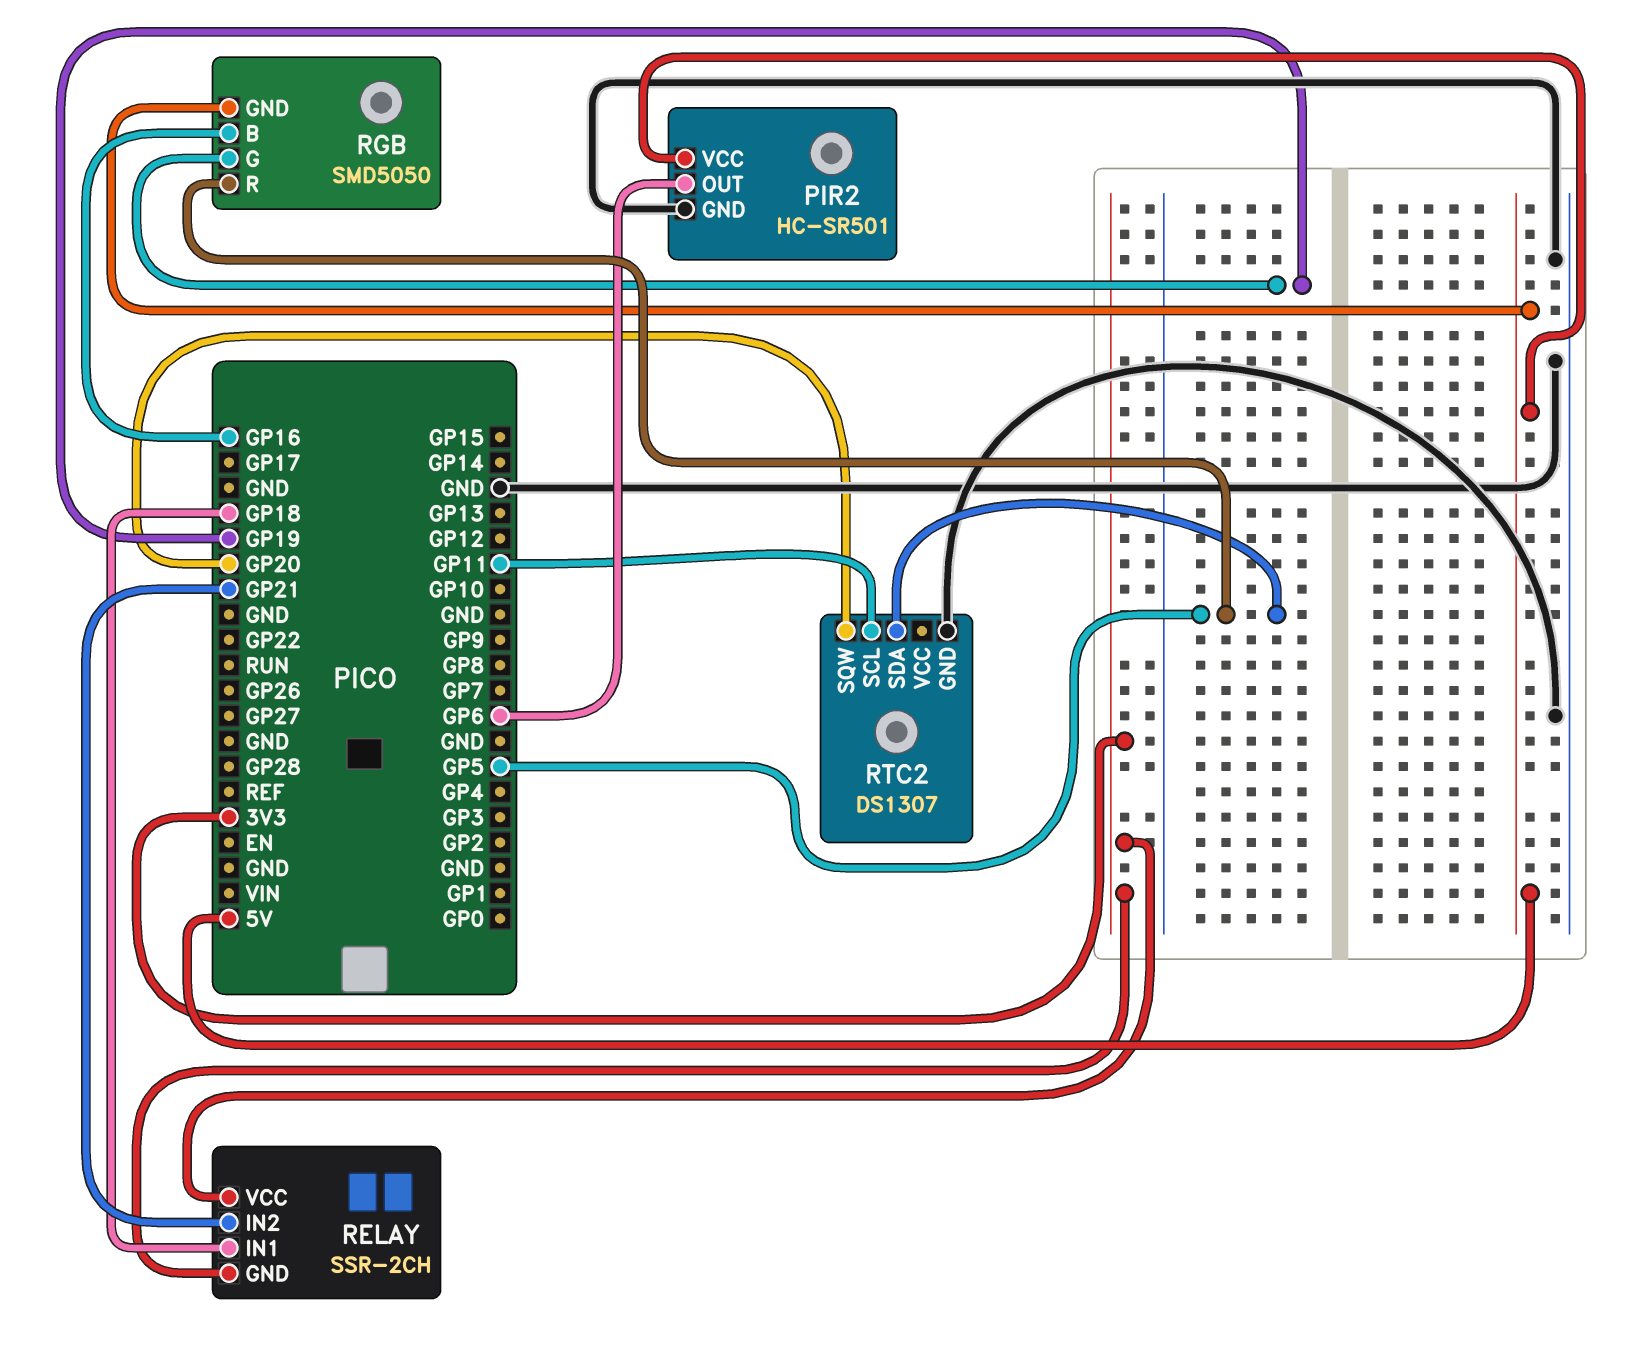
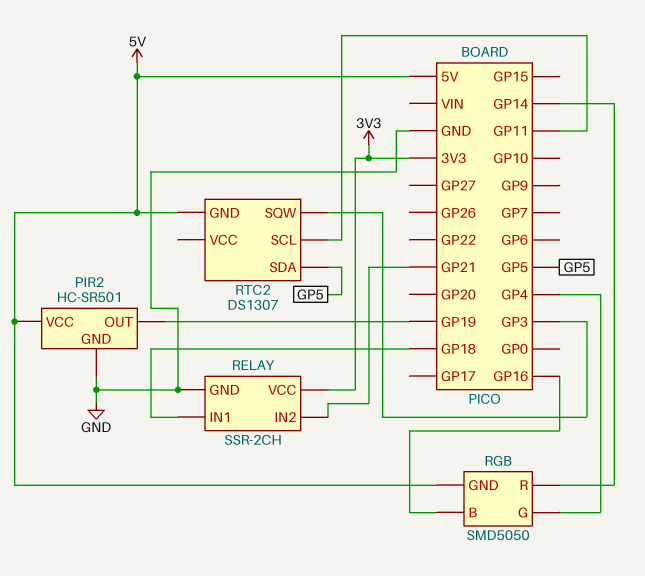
PIR2 pin OUT: GP6 -> GP19
RELAY pin GND: 3V3 -> GND
RGB pin G: GP19 -> GP4
RGB pin R: GP5 -> GP14
RTC2 pin GND: GND -> 5V
RTC2 pin SQW: GP20 -> GP3

